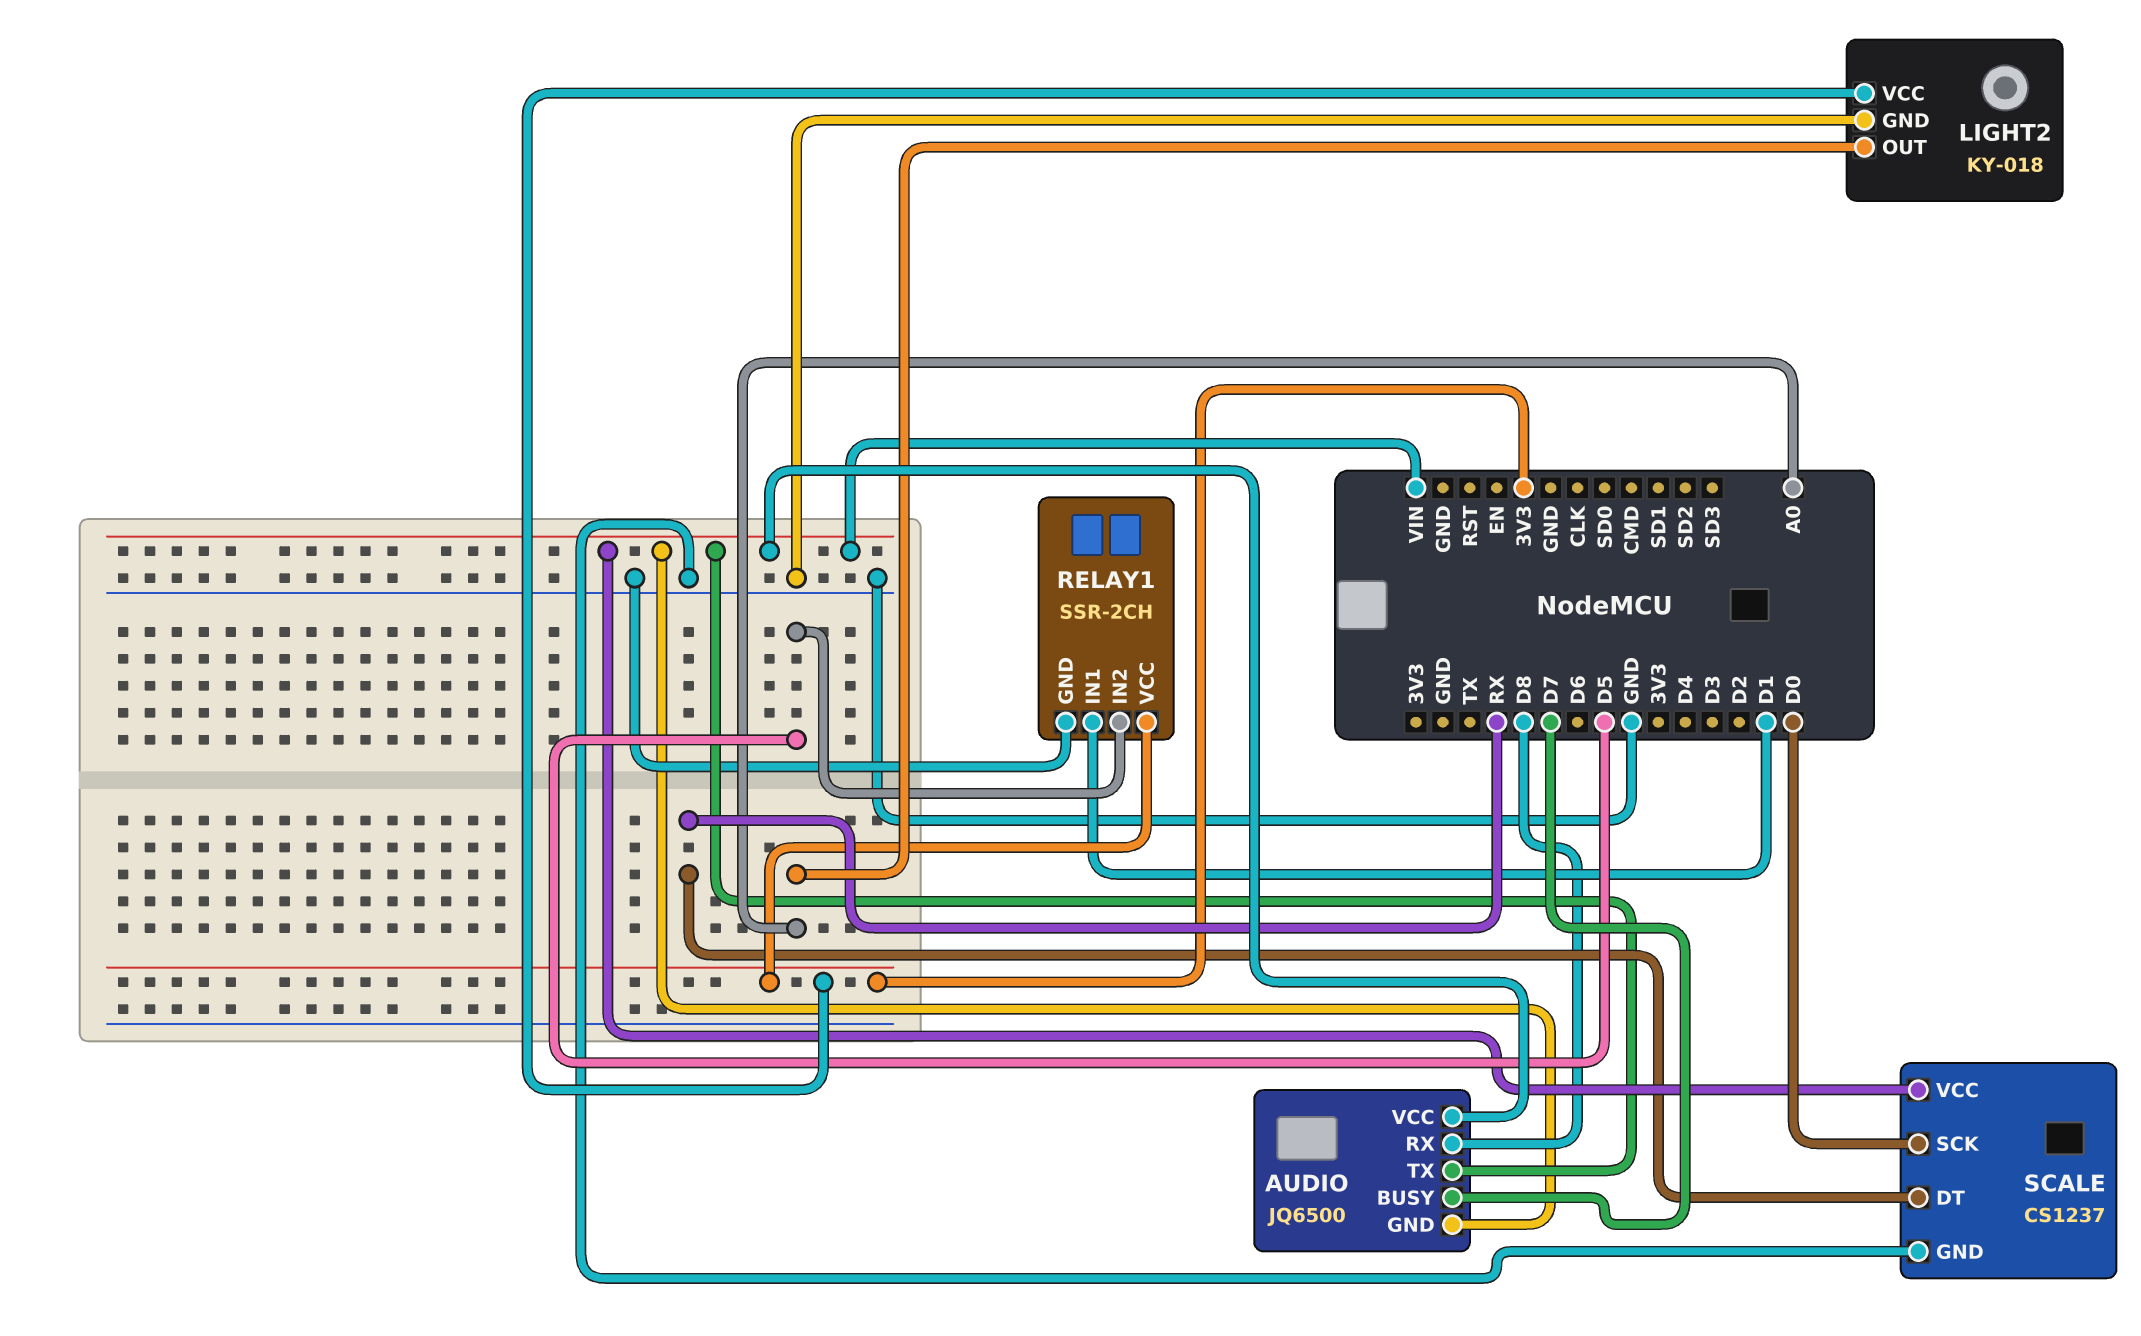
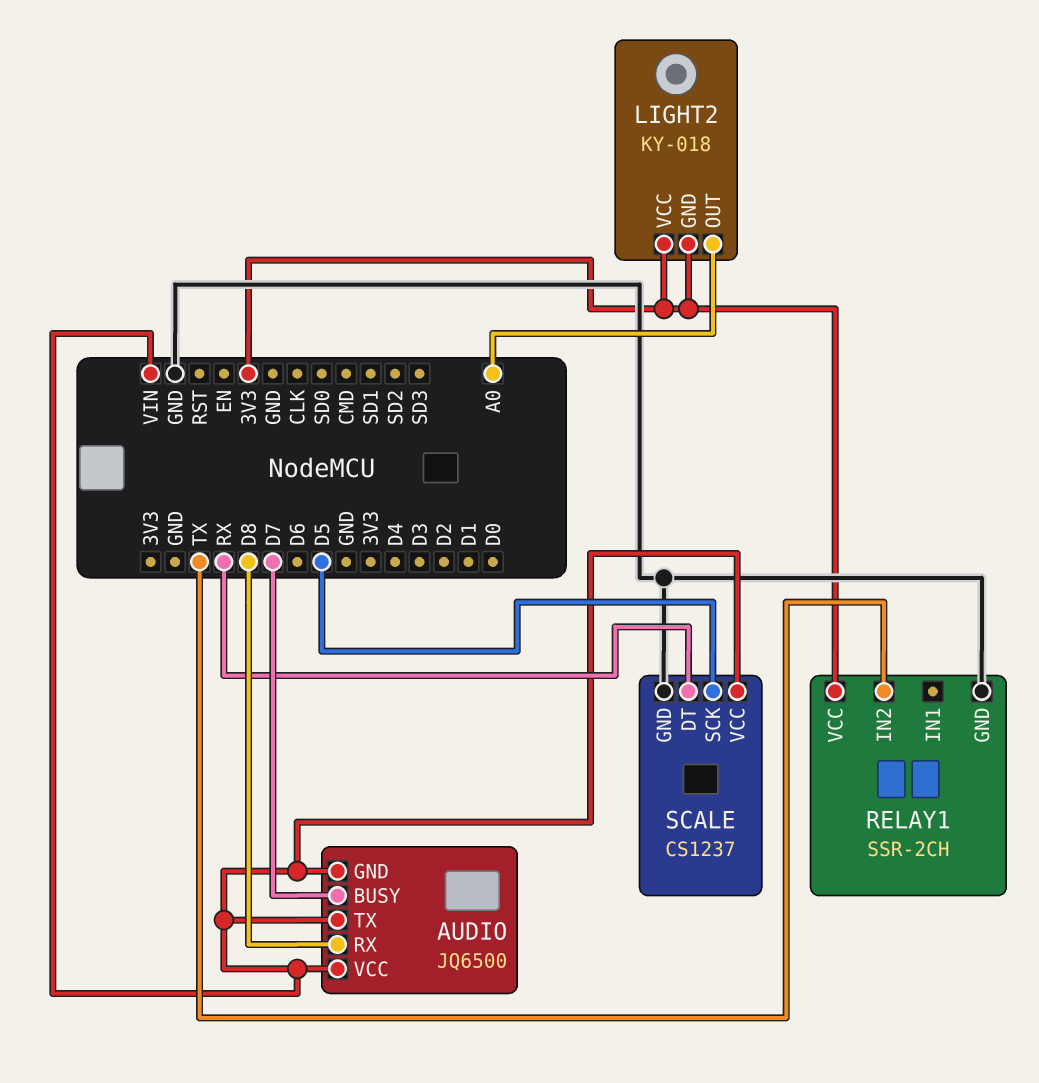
LIGHT2 pin GND: GND -> 3V3
RELAY1 pin IN1: D1 -> none
RELAY1 pin IN2: D5 -> TX
SCALE pin SCK: D0 -> D5

